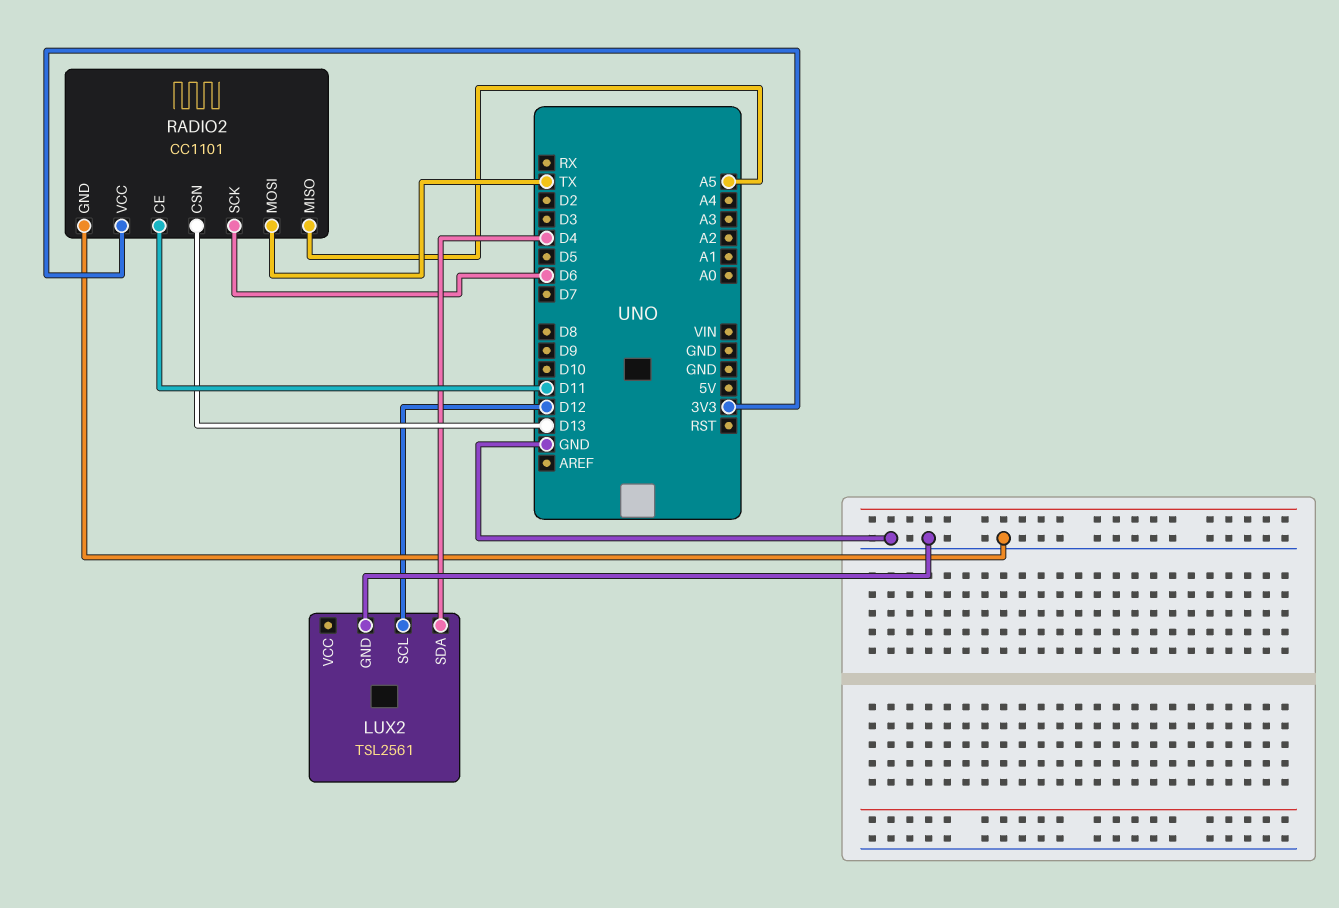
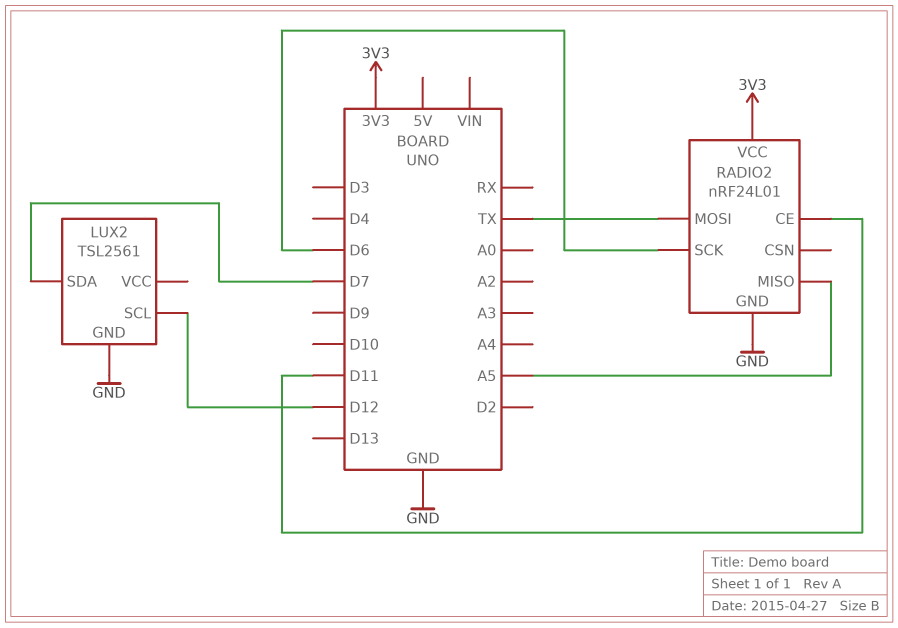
LUX2 pin SDA: D4 -> D7
RADIO2: CC1101 -> nRF24L01
RADIO2 pin CSN: D13 -> none

